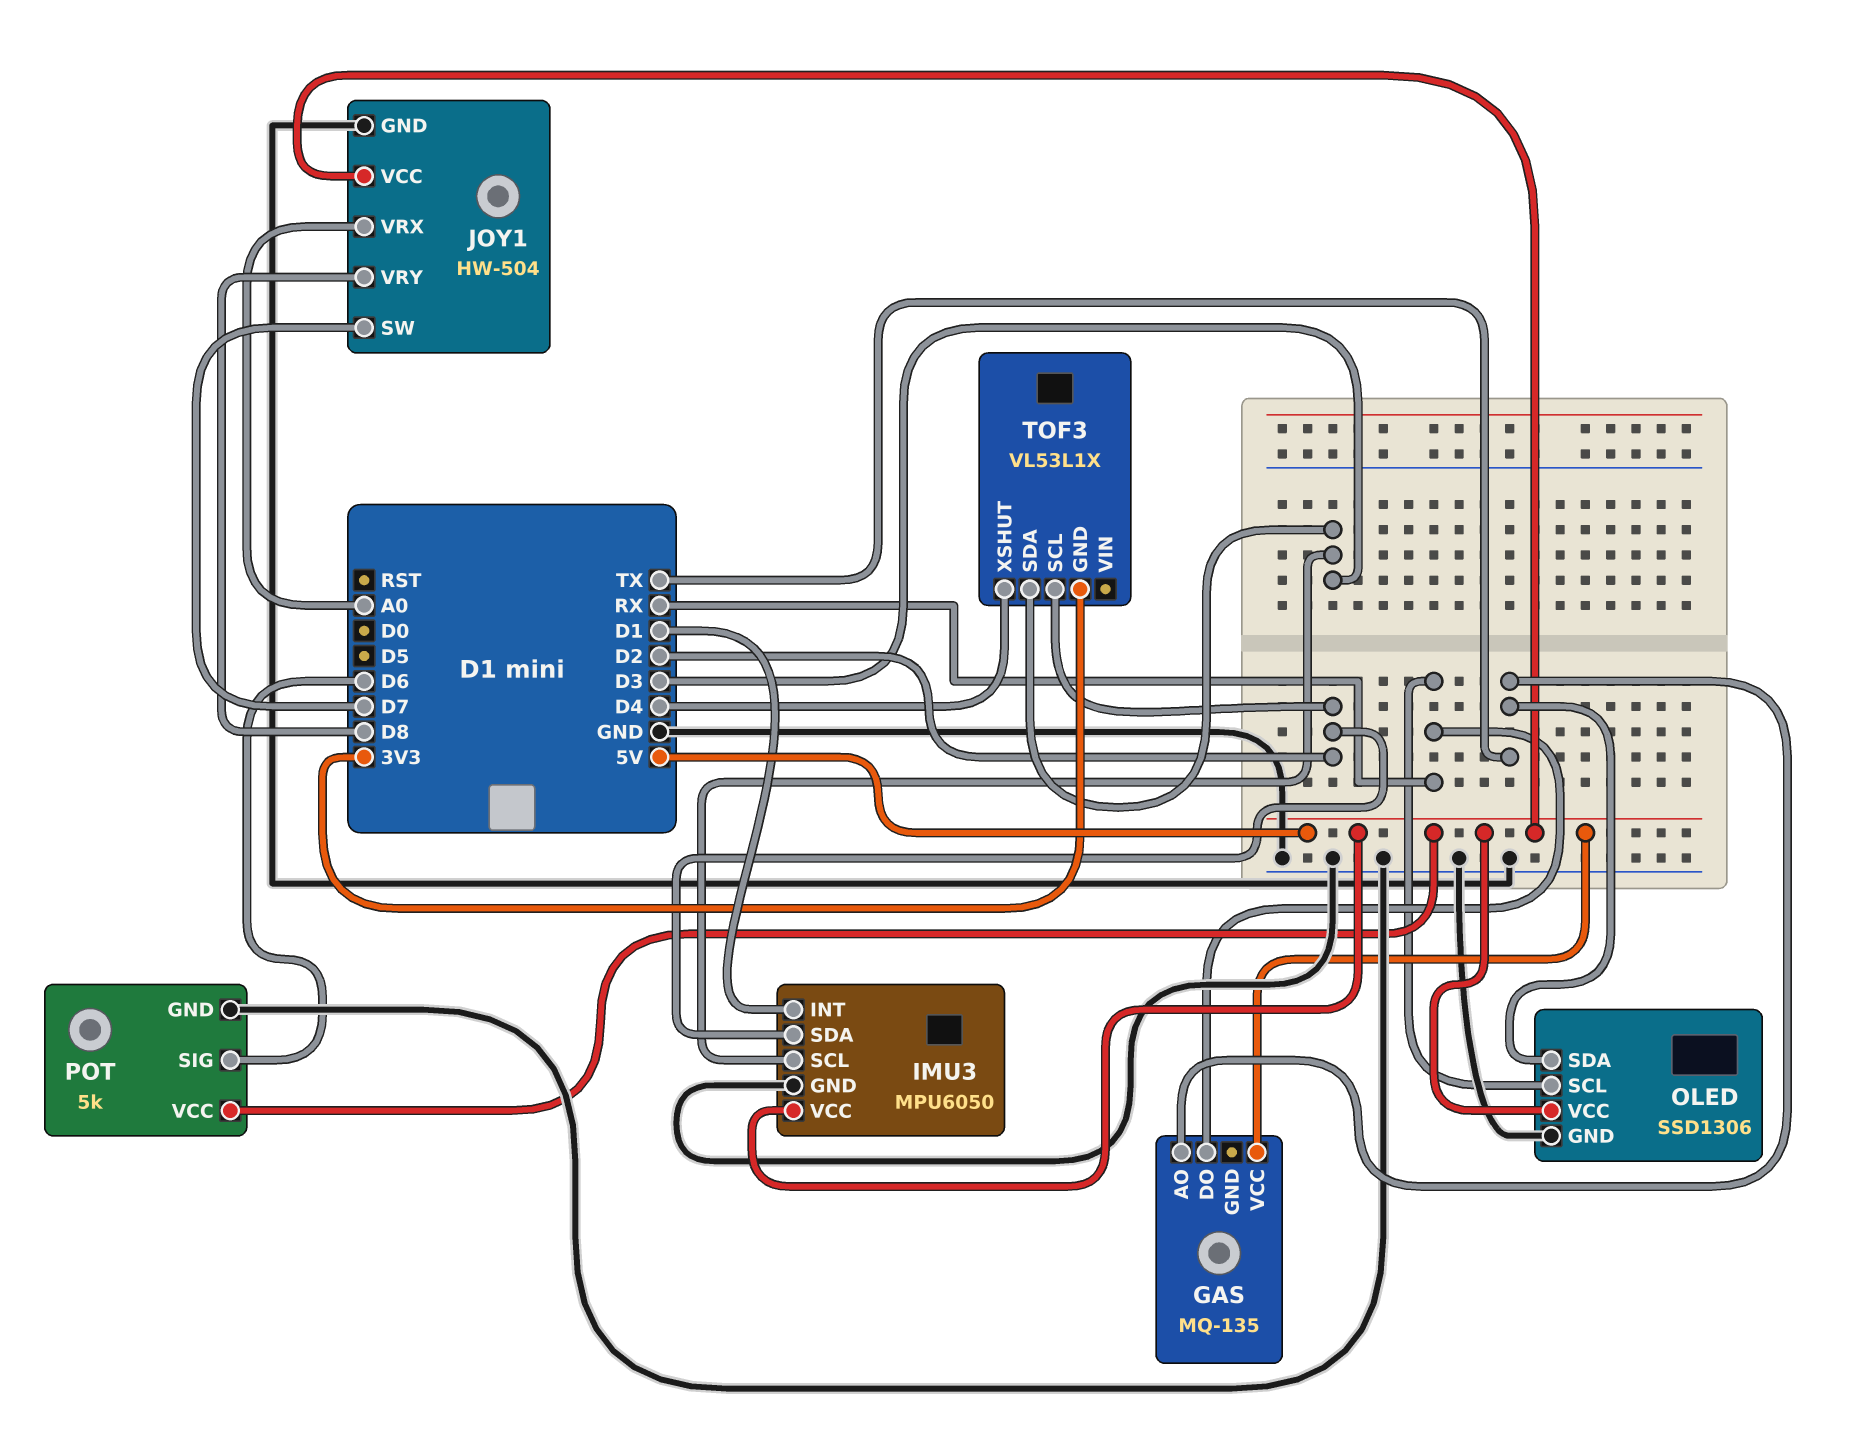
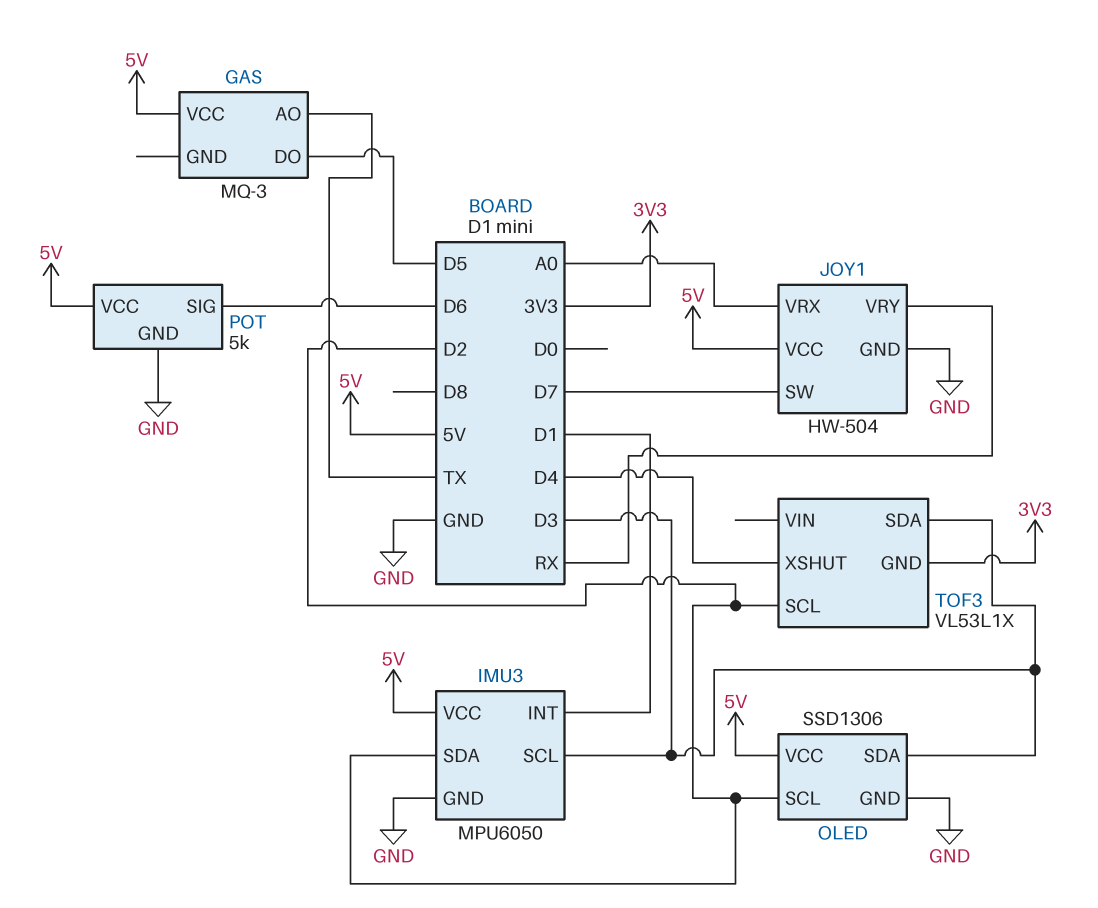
GAS: MQ-135 -> MQ-3
GAS pin DO: RX -> D5
JOY1 pin VRY: D8 -> RX
OLED pin SCL: RX -> D2
OLED pin SDA: TX -> D3

